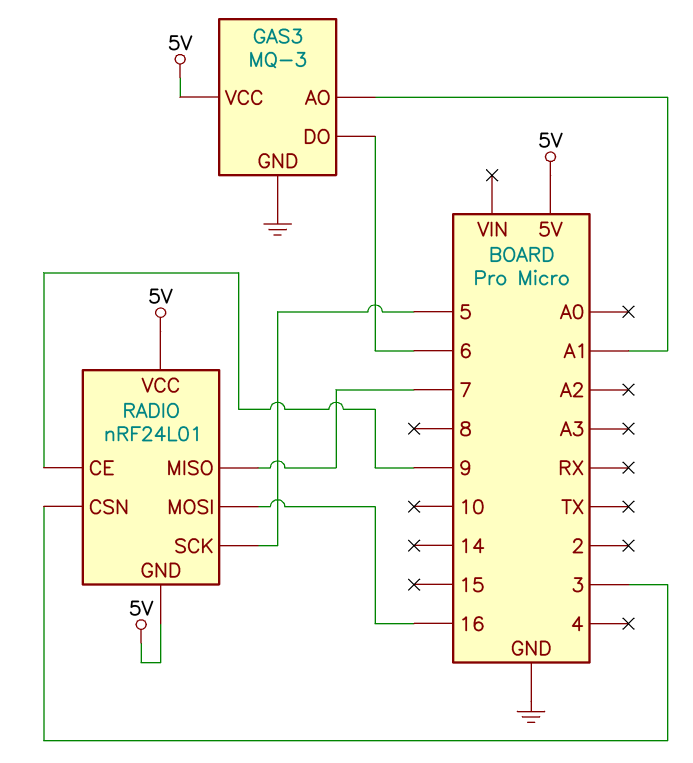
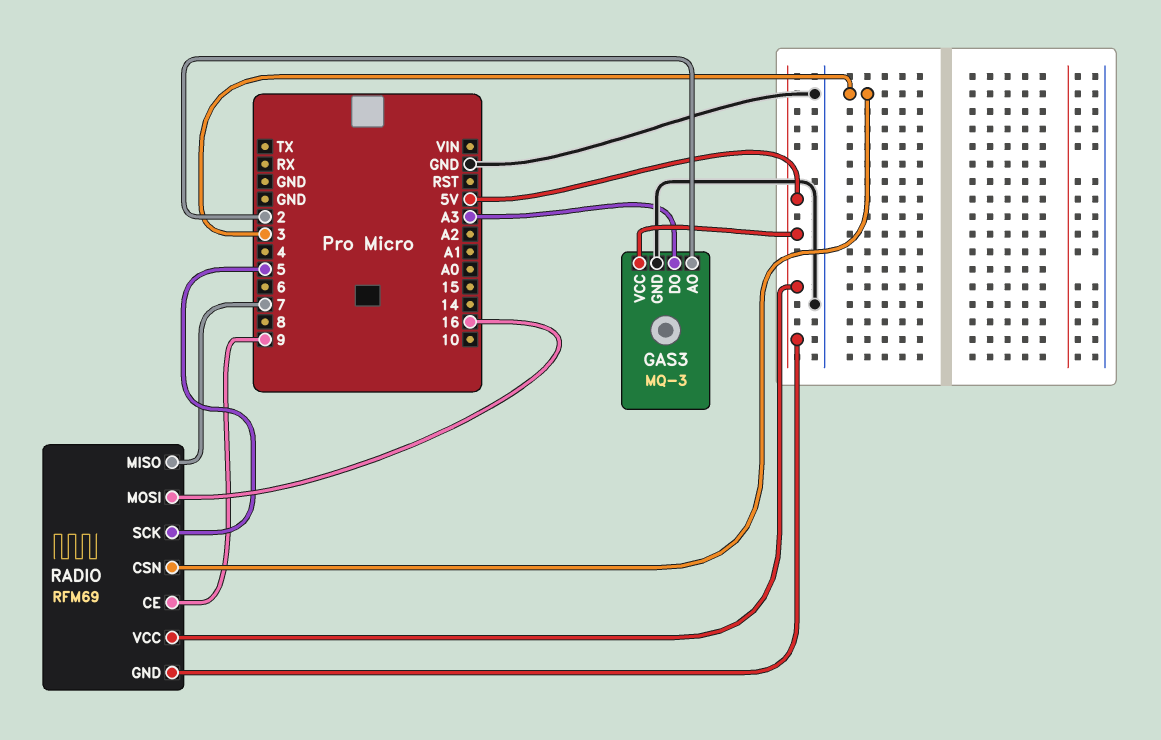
GAS3 pin AO: A1 -> 2
GAS3 pin DO: 6 -> A3
RADIO: nRF24L01 -> RFM69

